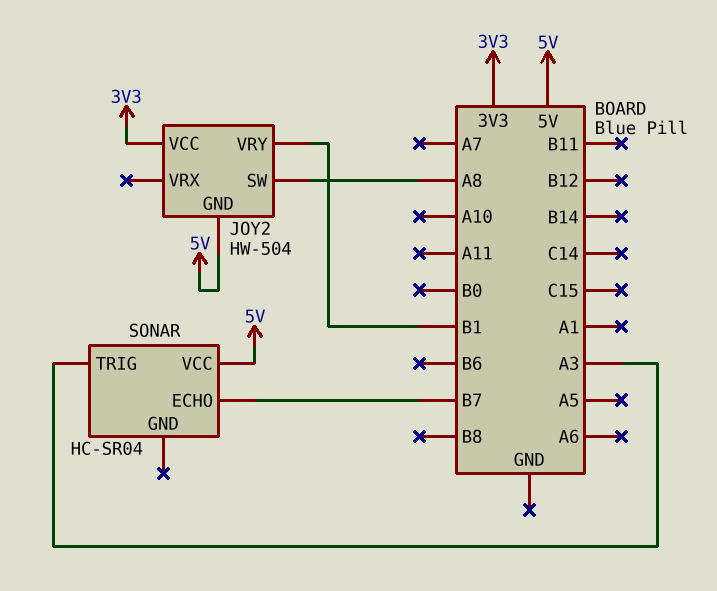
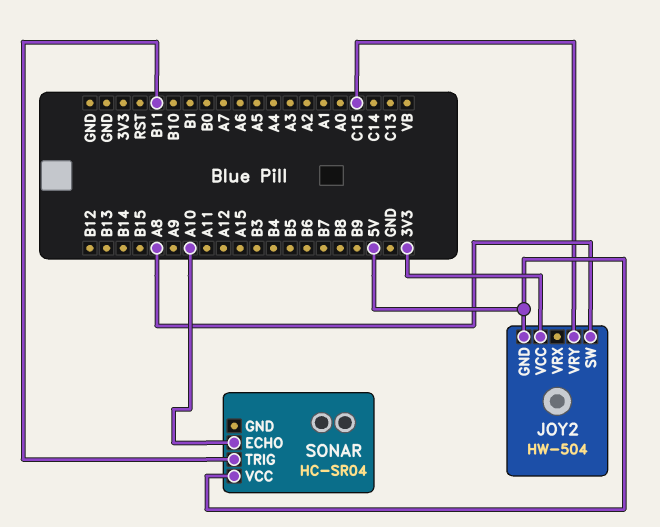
JOY2 pin VRY: B1 -> C15
SONAR pin ECHO: B7 -> A10
SONAR pin TRIG: A3 -> B11

